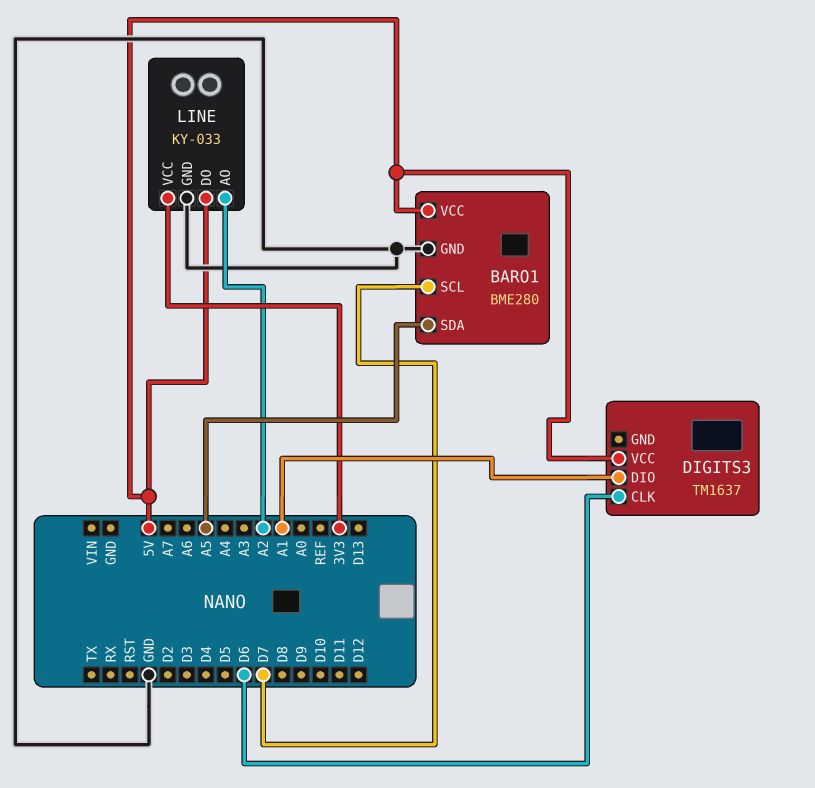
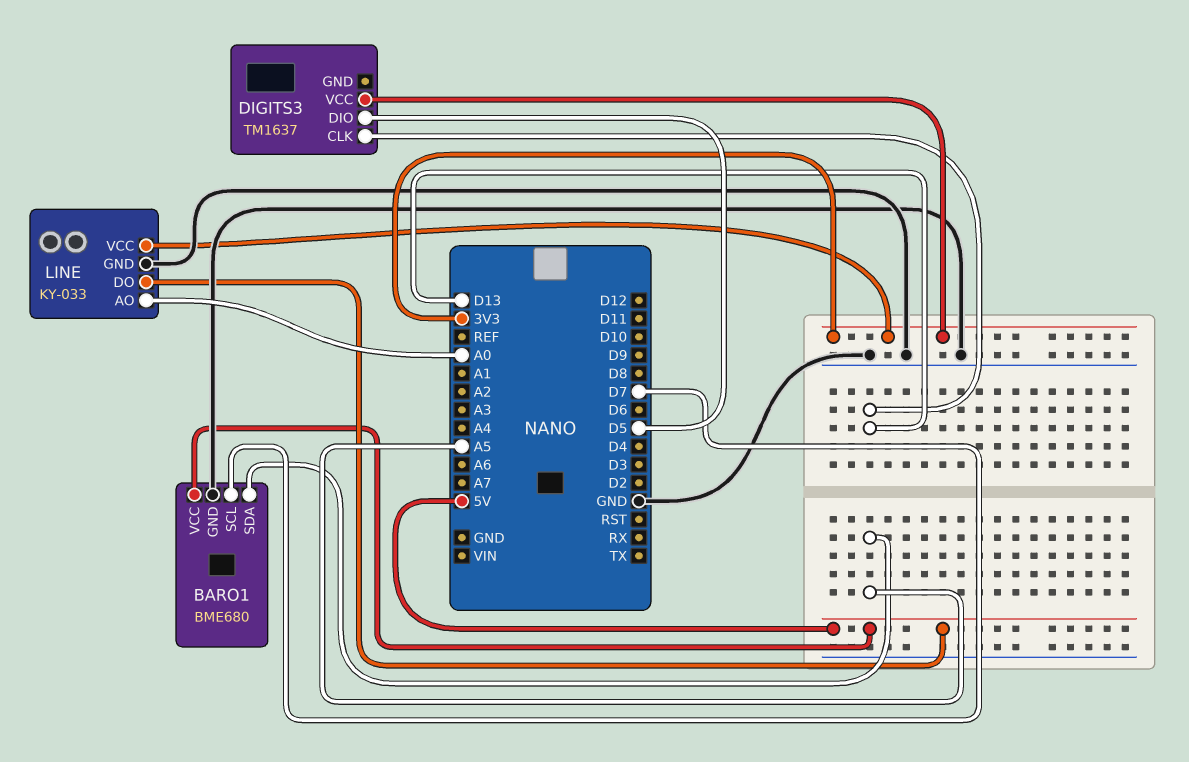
BARO1: BME280 -> BME680
DIGITS3 pin CLK: D6 -> D13
DIGITS3 pin DIO: A1 -> D5
DIGITS3 pin VCC: 5V -> 3V3
LINE pin AO: A2 -> A0

